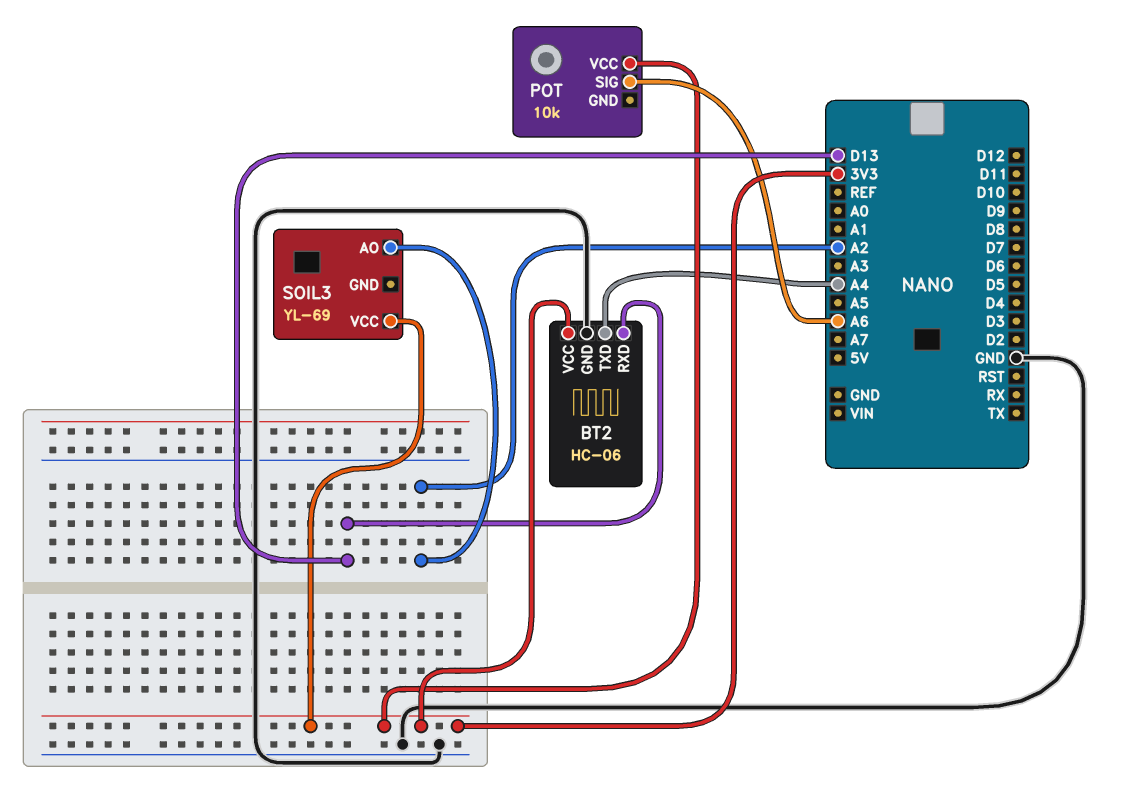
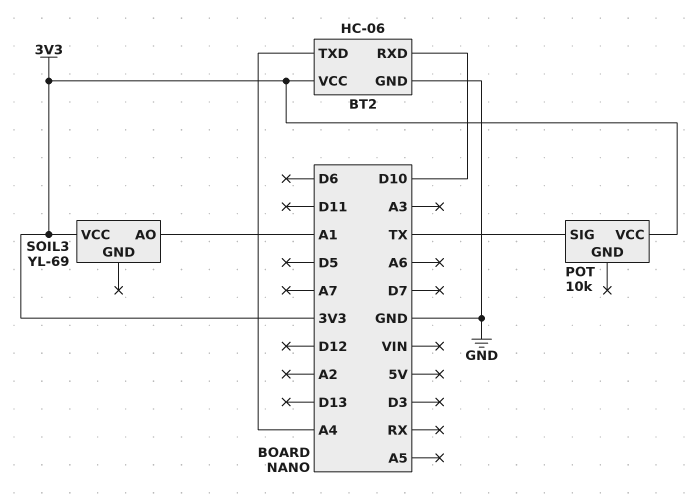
BT2 pin RXD: D13 -> D10
POT pin SIG: A6 -> TX
SOIL3 pin AO: A2 -> A1

